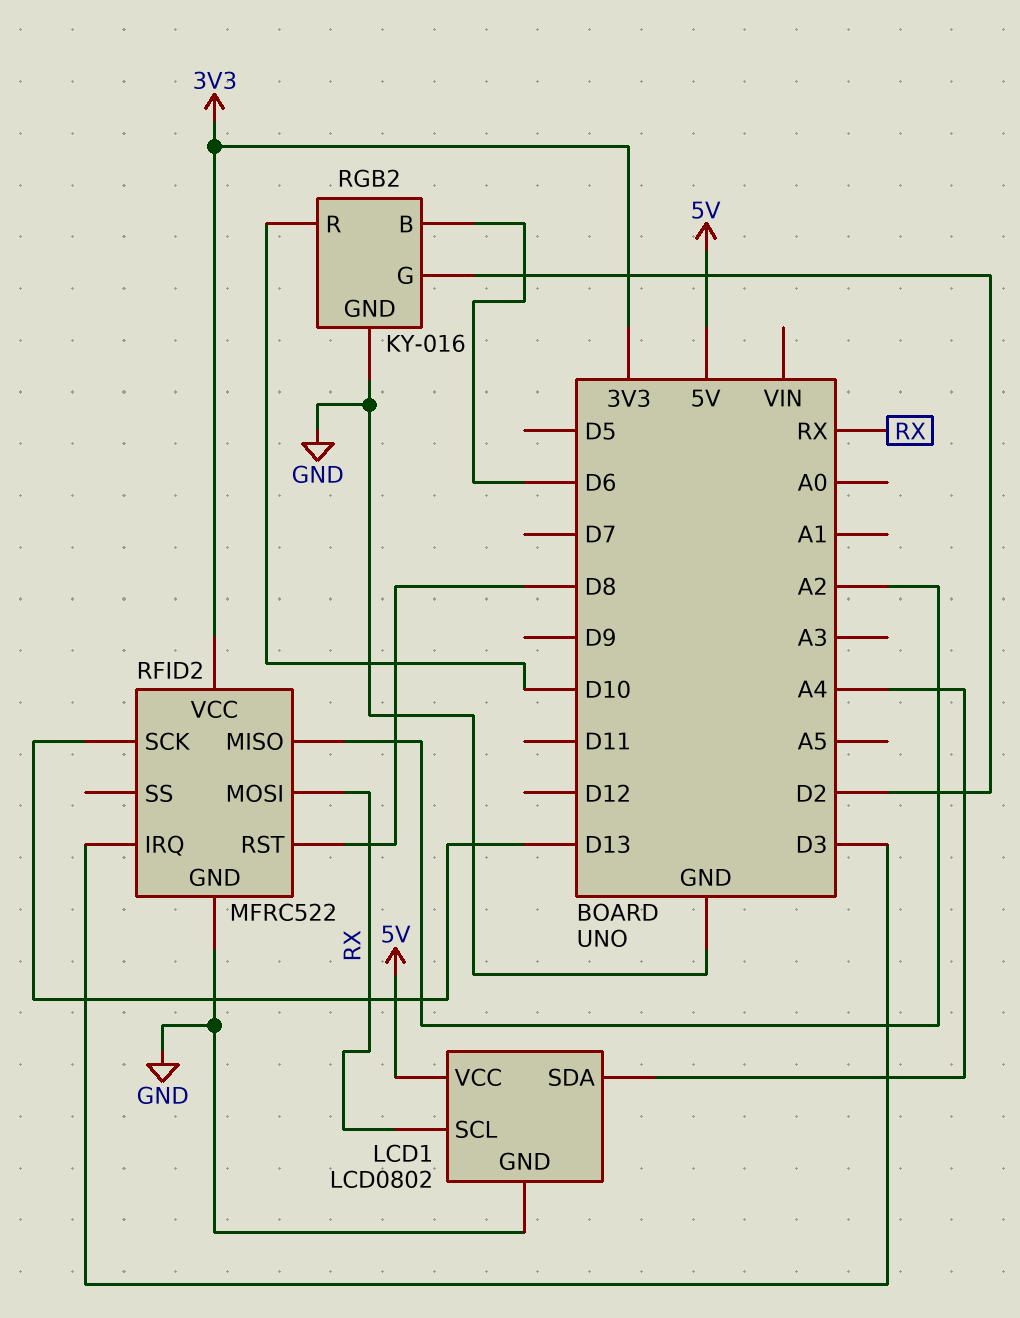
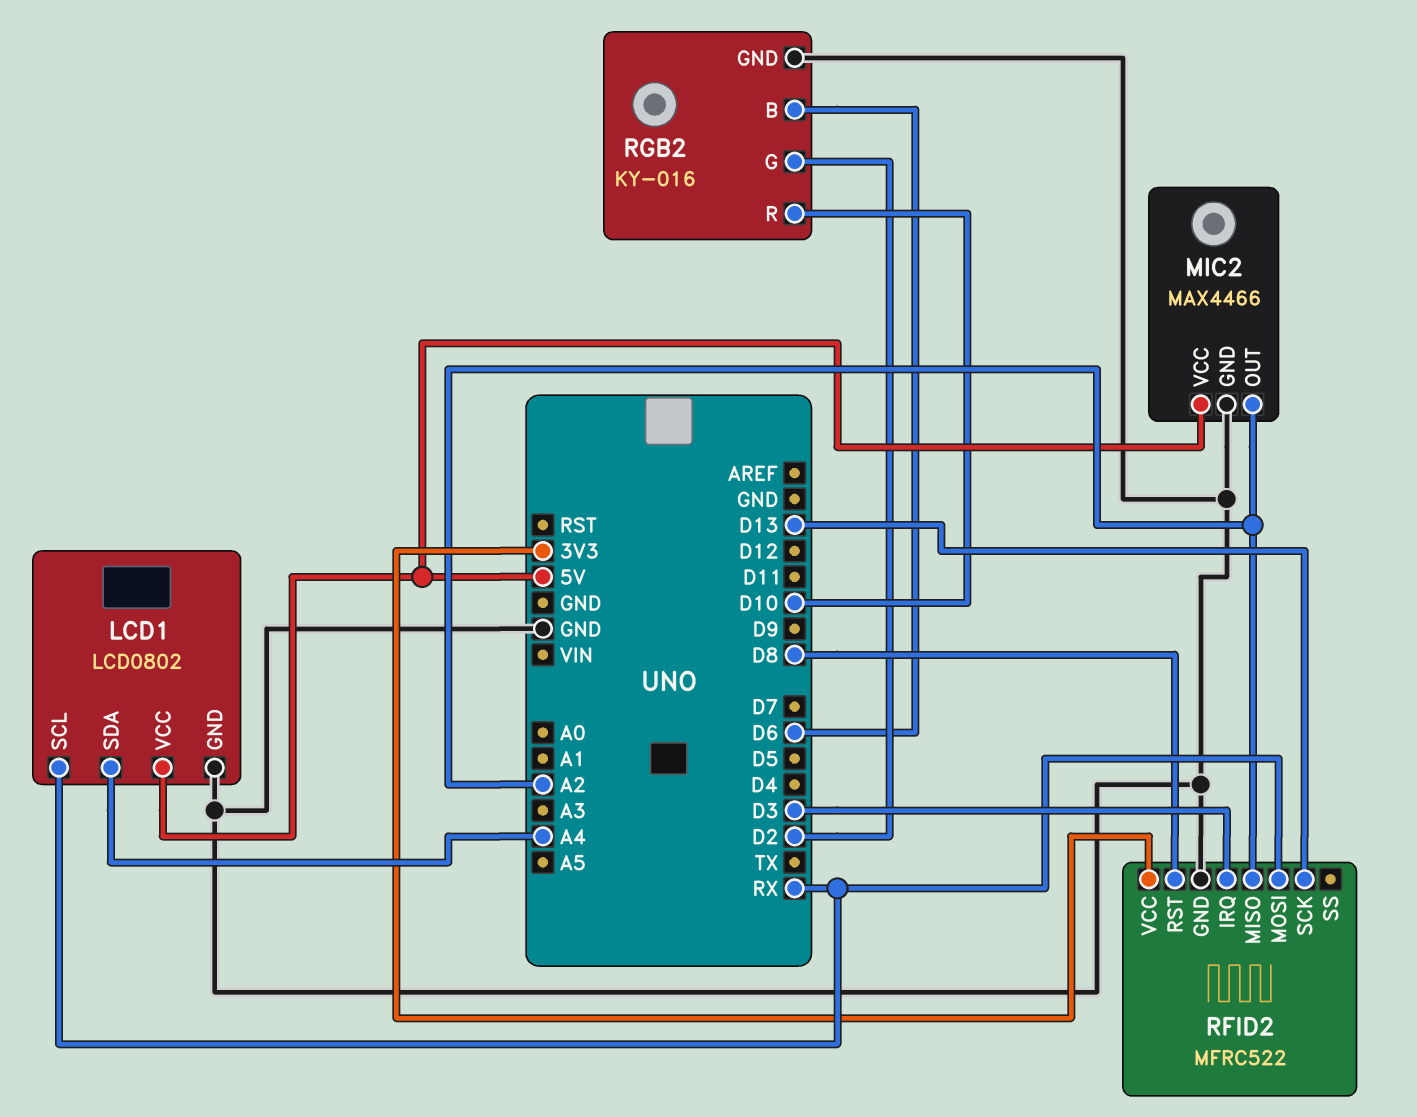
MIC2: none -> MAX4466
MIC2 pin GND: none -> GND
MIC2 pin OUT: none -> A2
MIC2 pin VCC: none -> 5V

